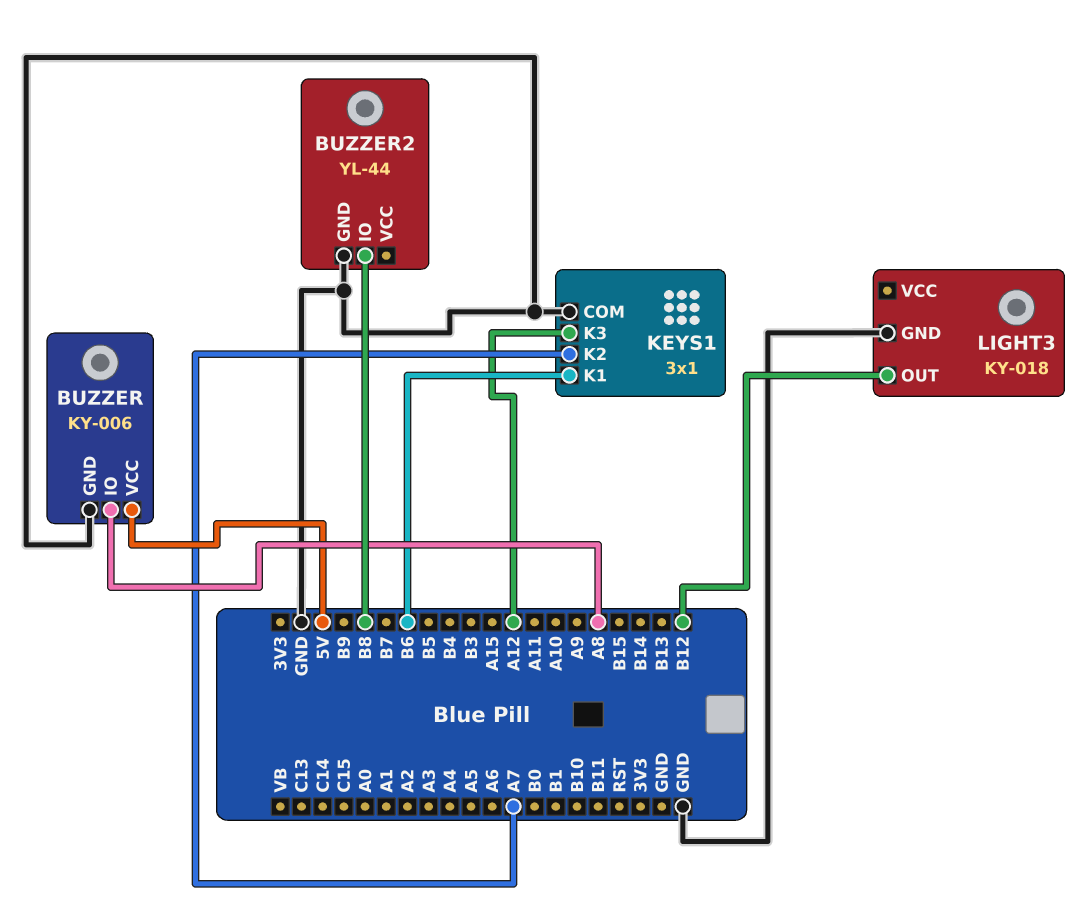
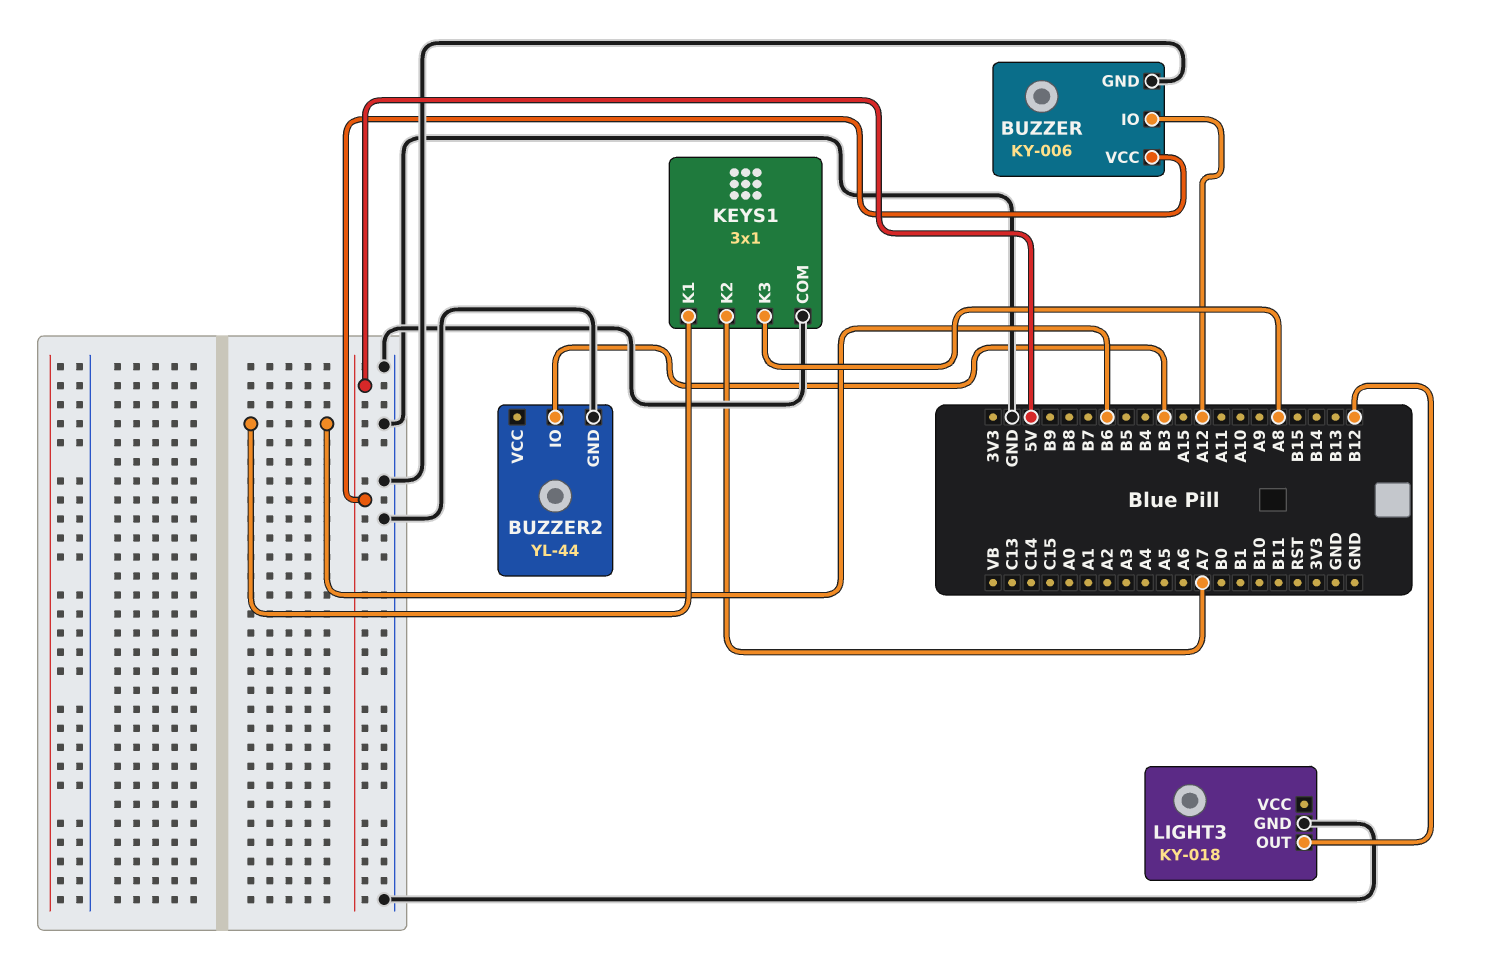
BUZZER pin IO: A8 -> A12
BUZZER2 pin IO: B8 -> B3
KEYS1 pin K3: A12 -> A8

